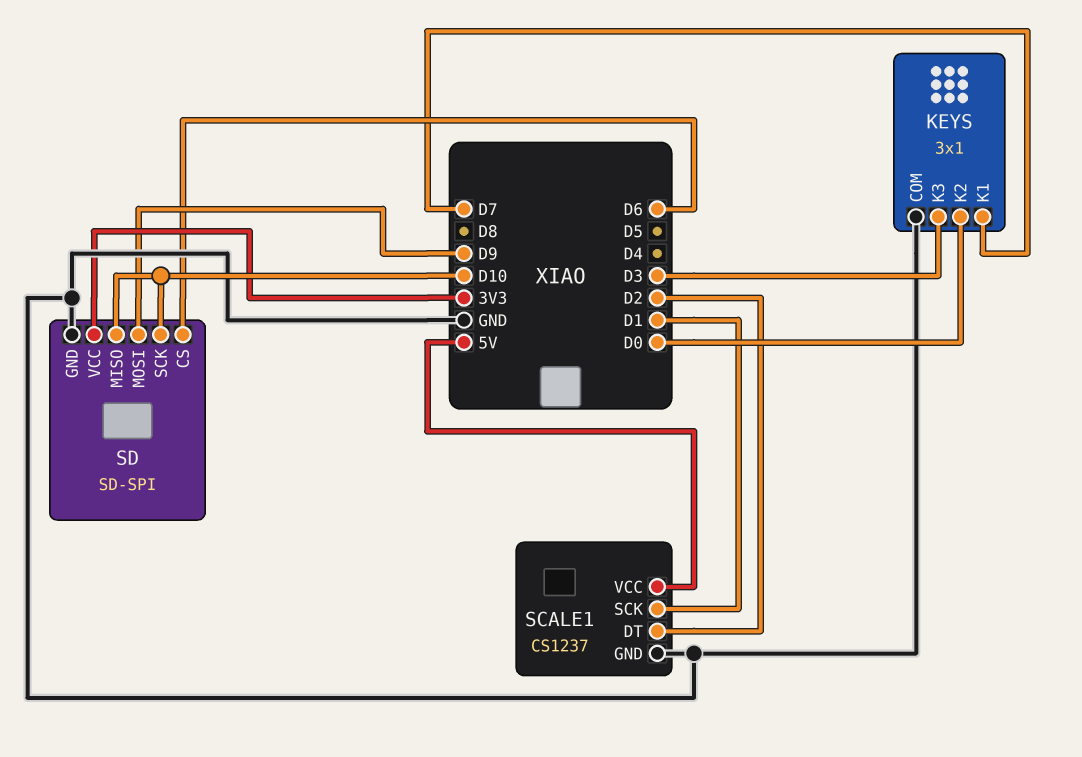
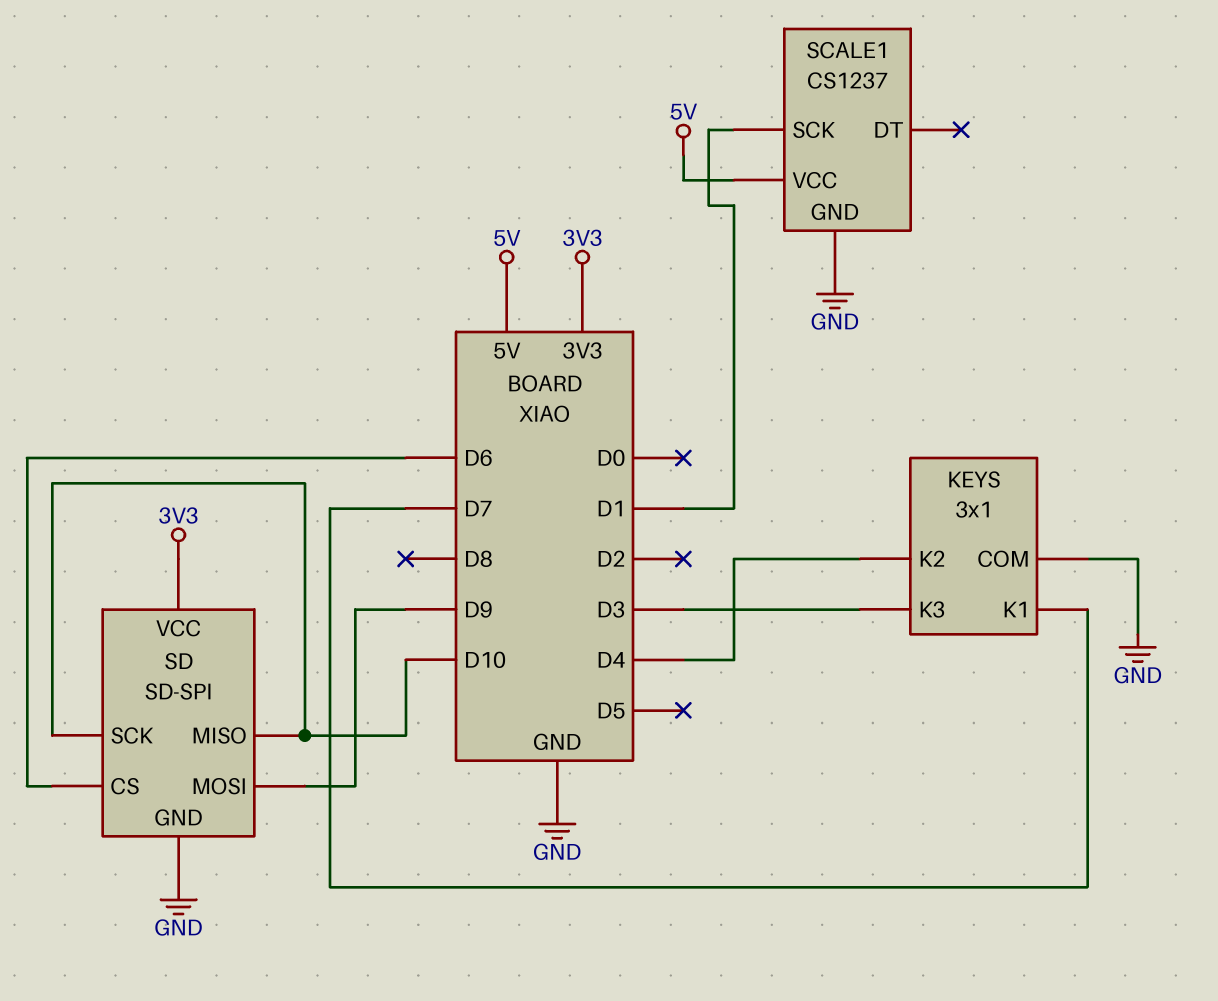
KEYS pin K2: D0 -> D4
SCALE1 pin DT: D2 -> none

